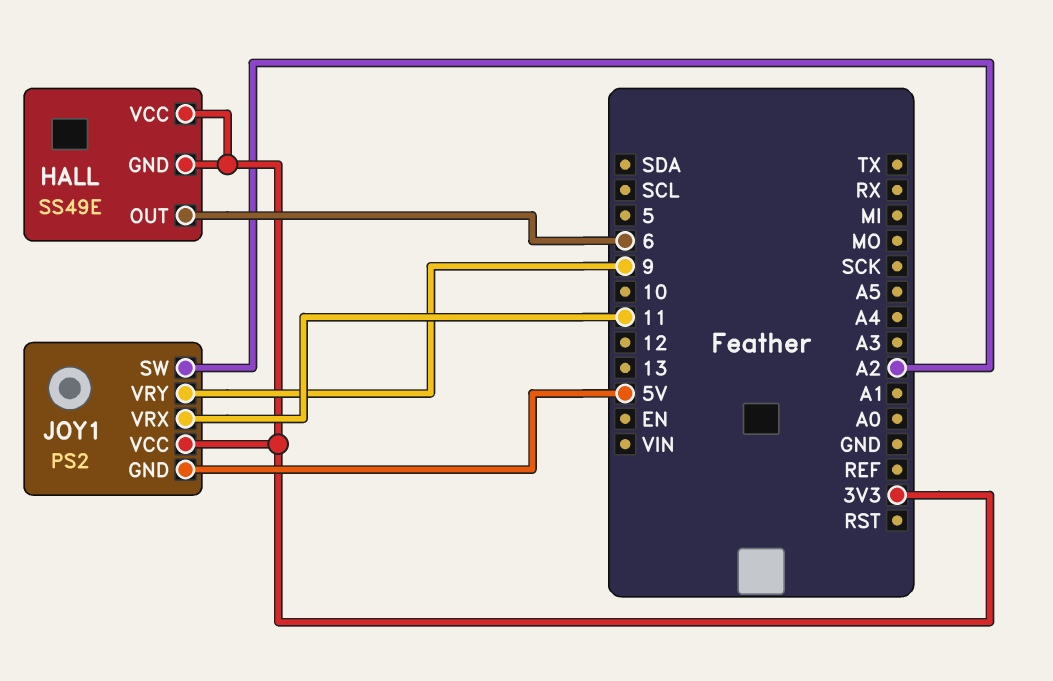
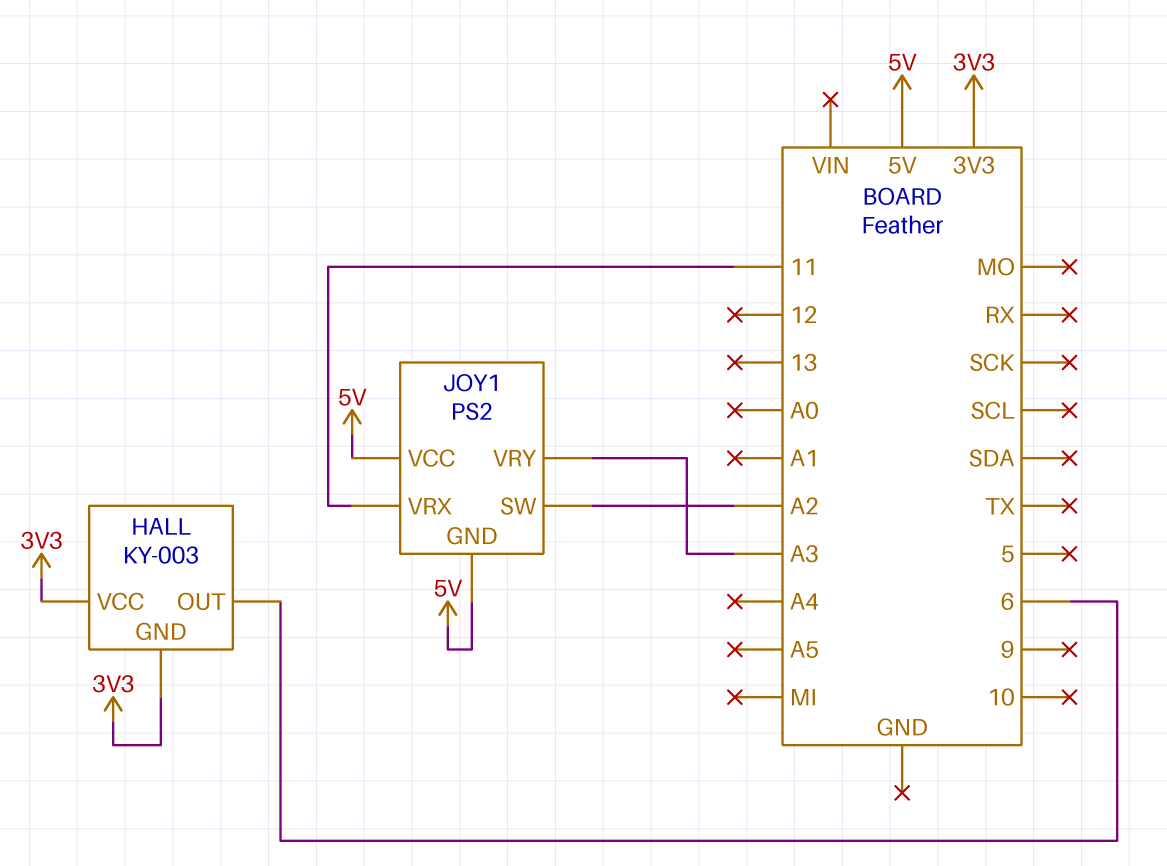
HALL: SS49E -> KY-003
JOY1 pin VCC: 3V3 -> 5V
JOY1 pin VRY: 9 -> A3

